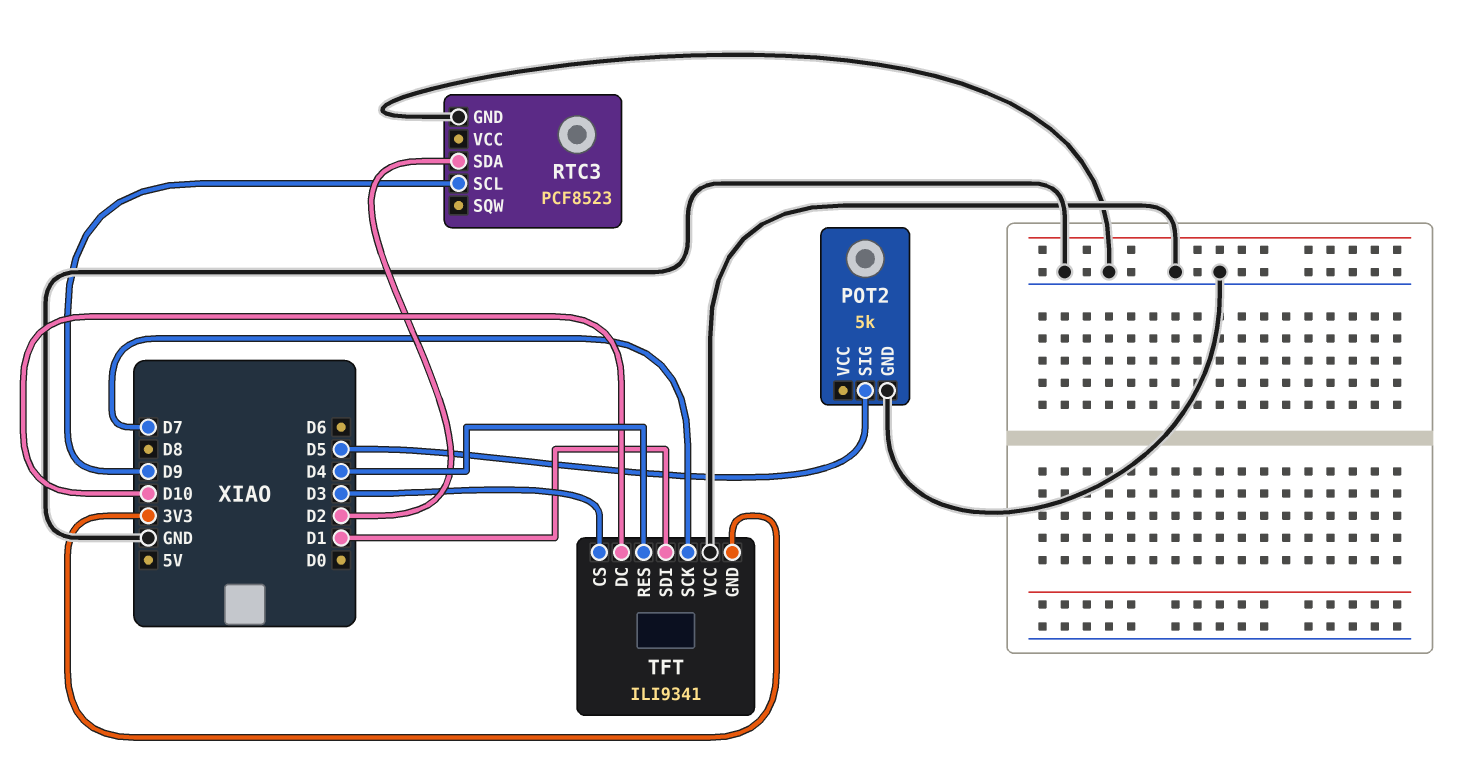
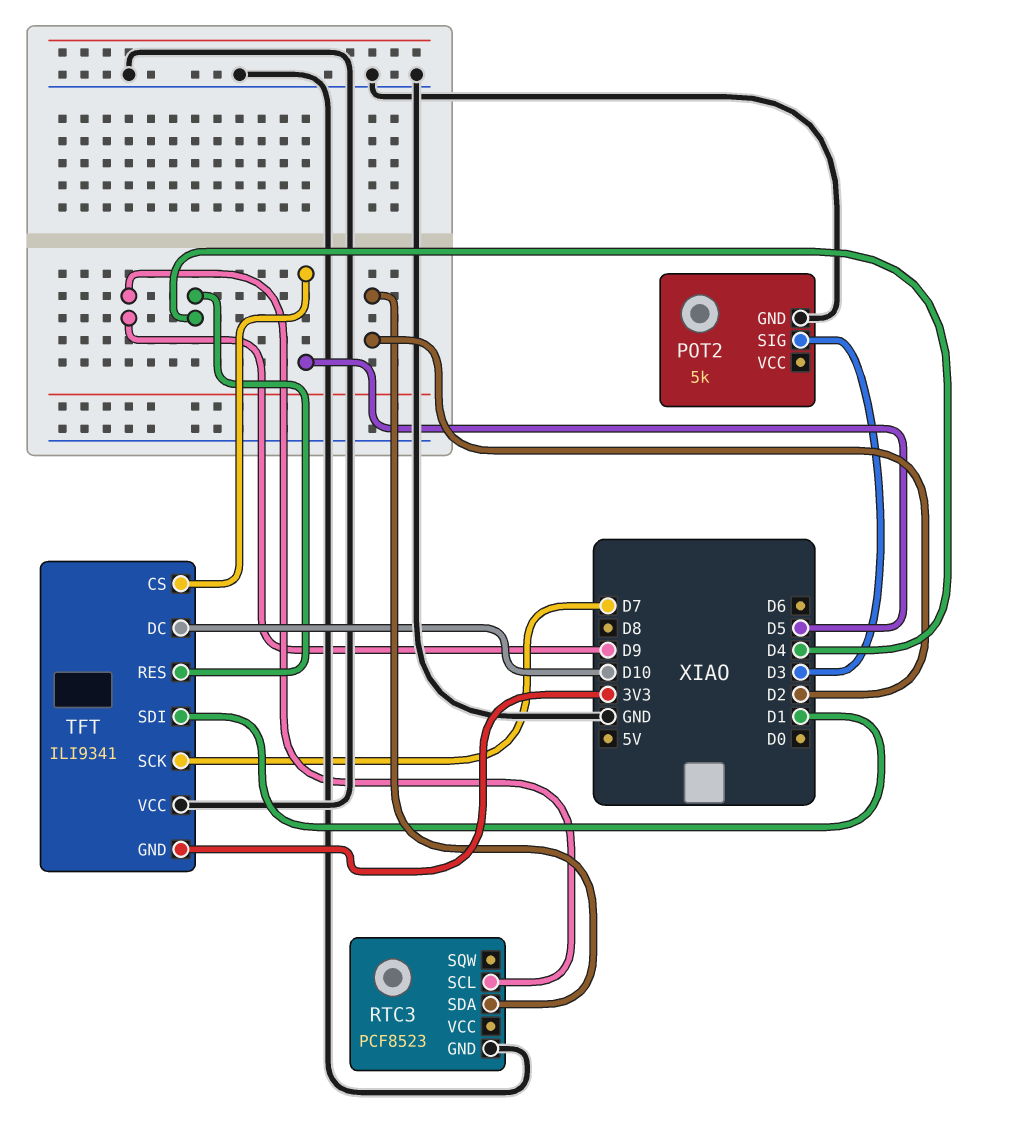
POT2 pin SIG: D5 -> D3
TFT pin CS: D3 -> D5

